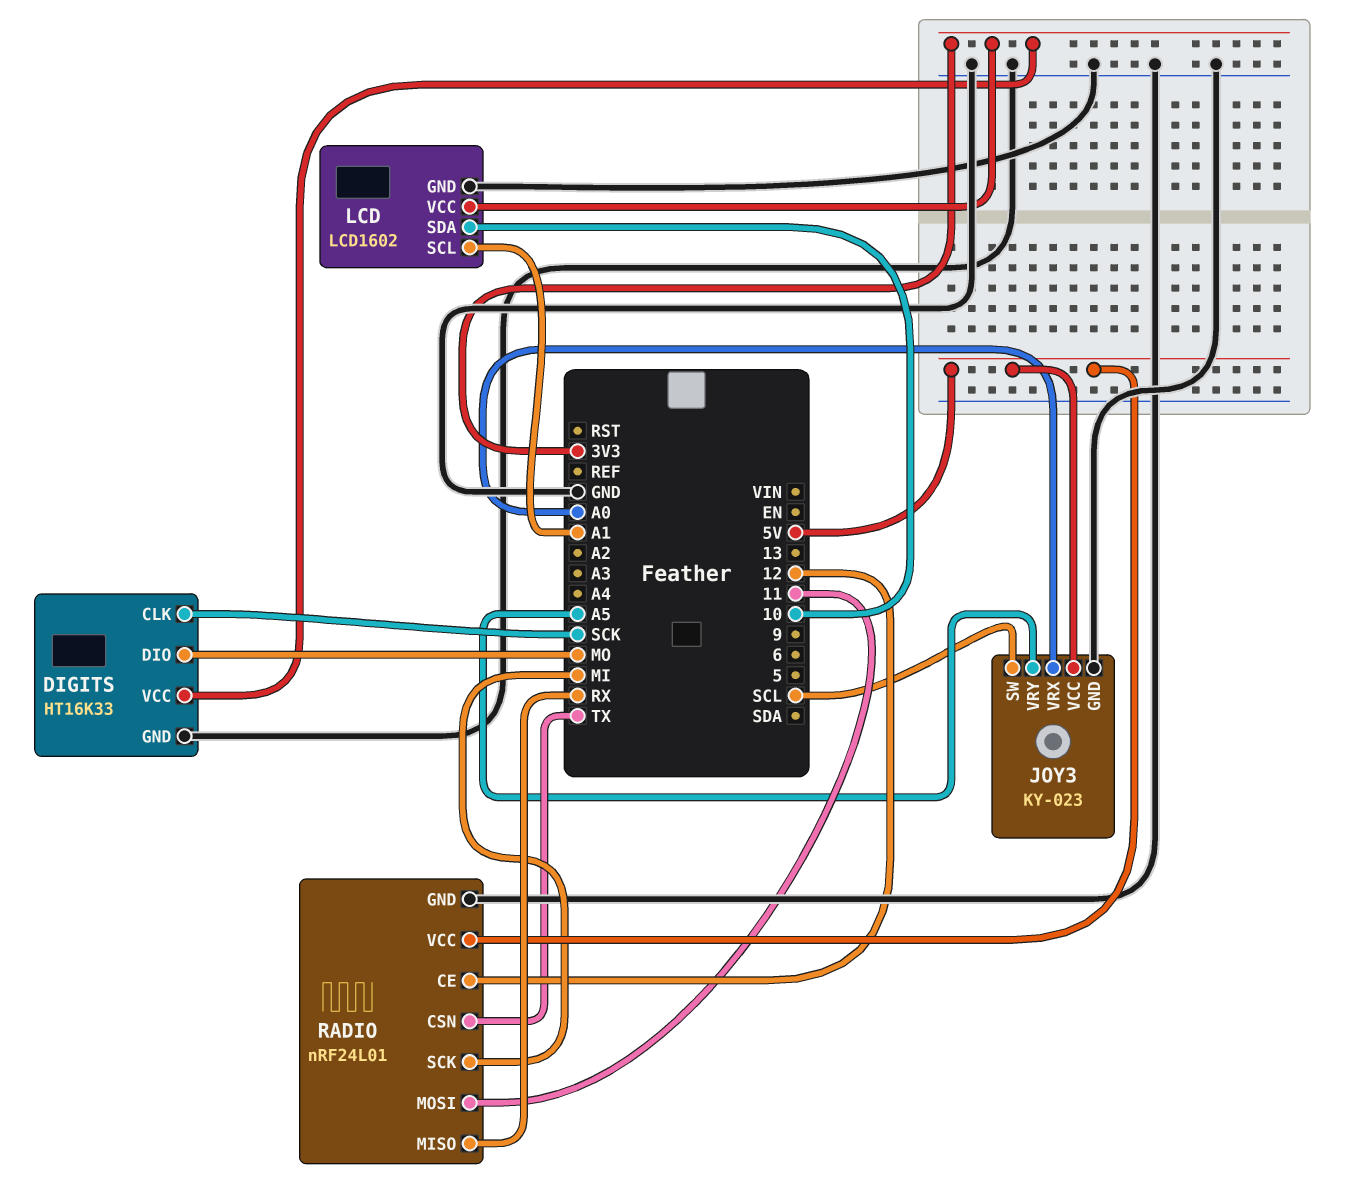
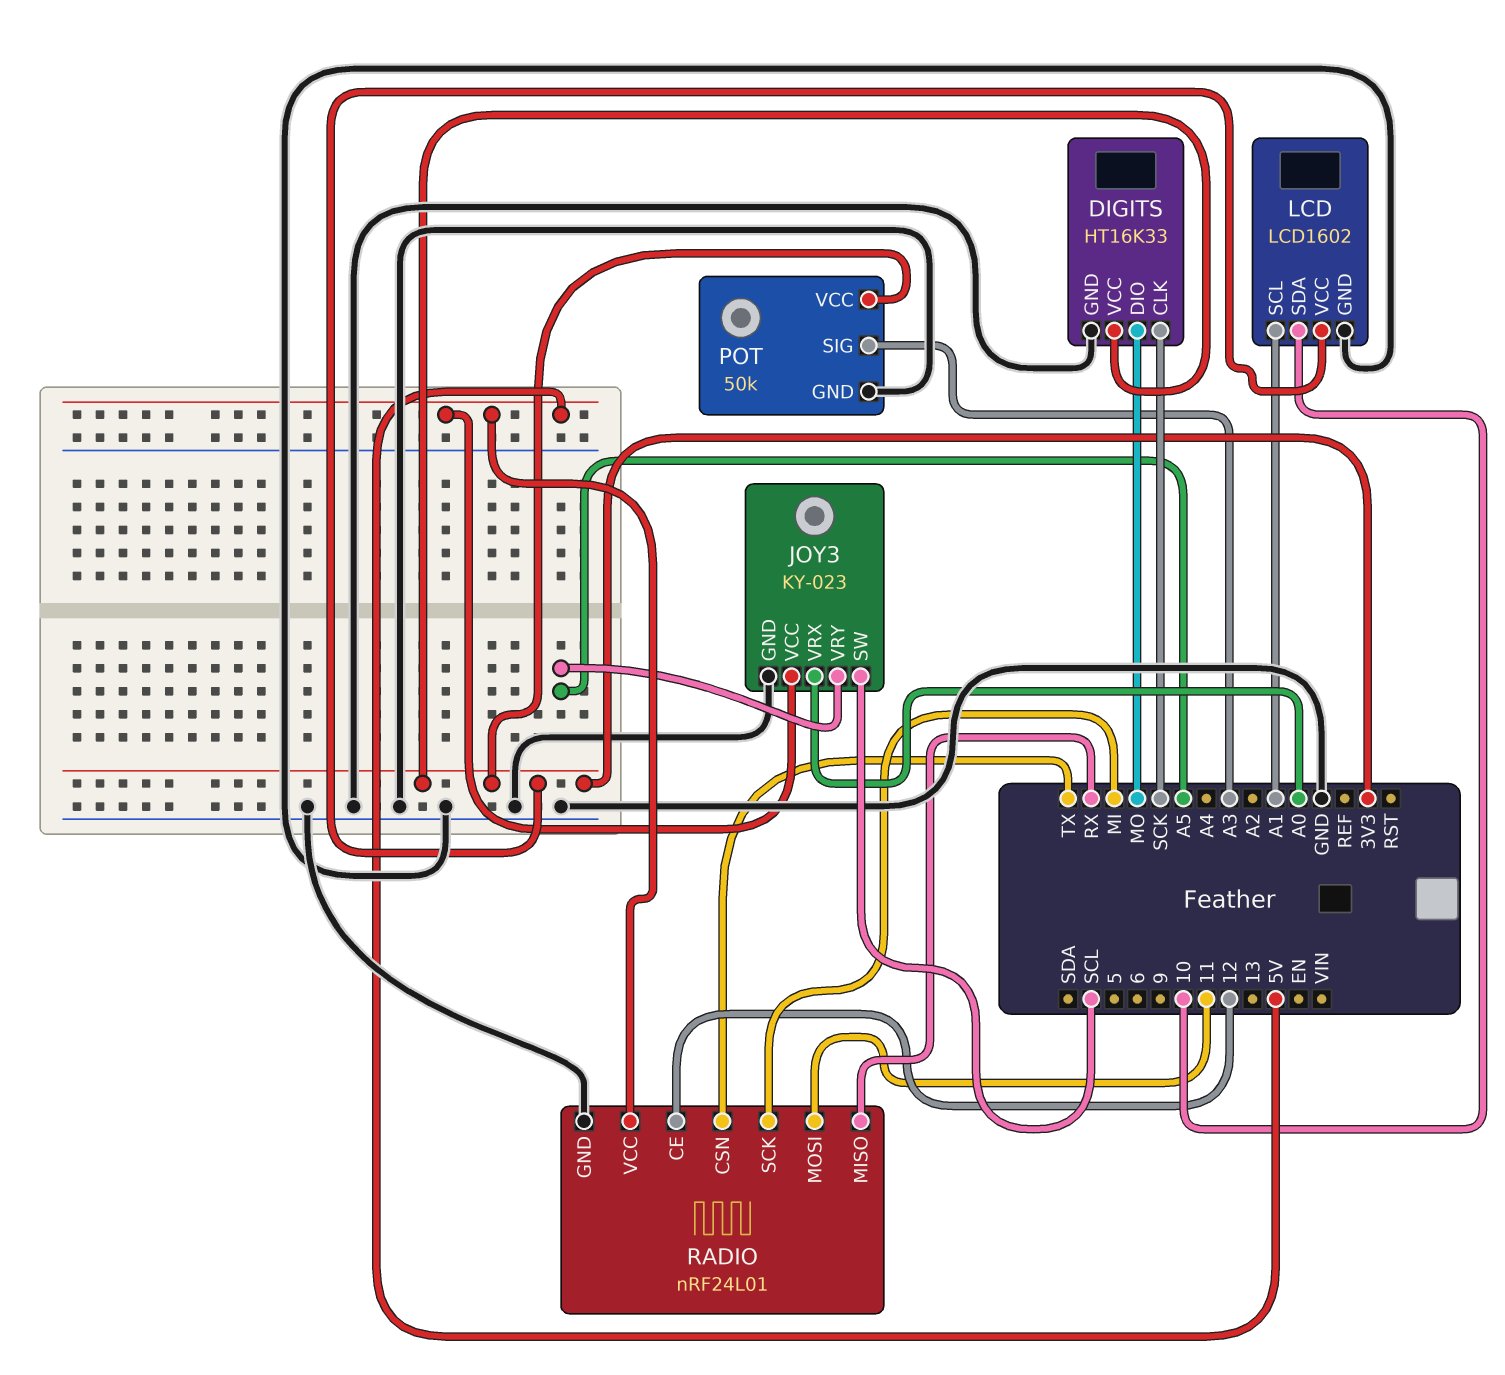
POT: none -> 50k
POT pin GND: none -> GND
POT pin SIG: none -> A3
POT pin VCC: none -> 3V3

